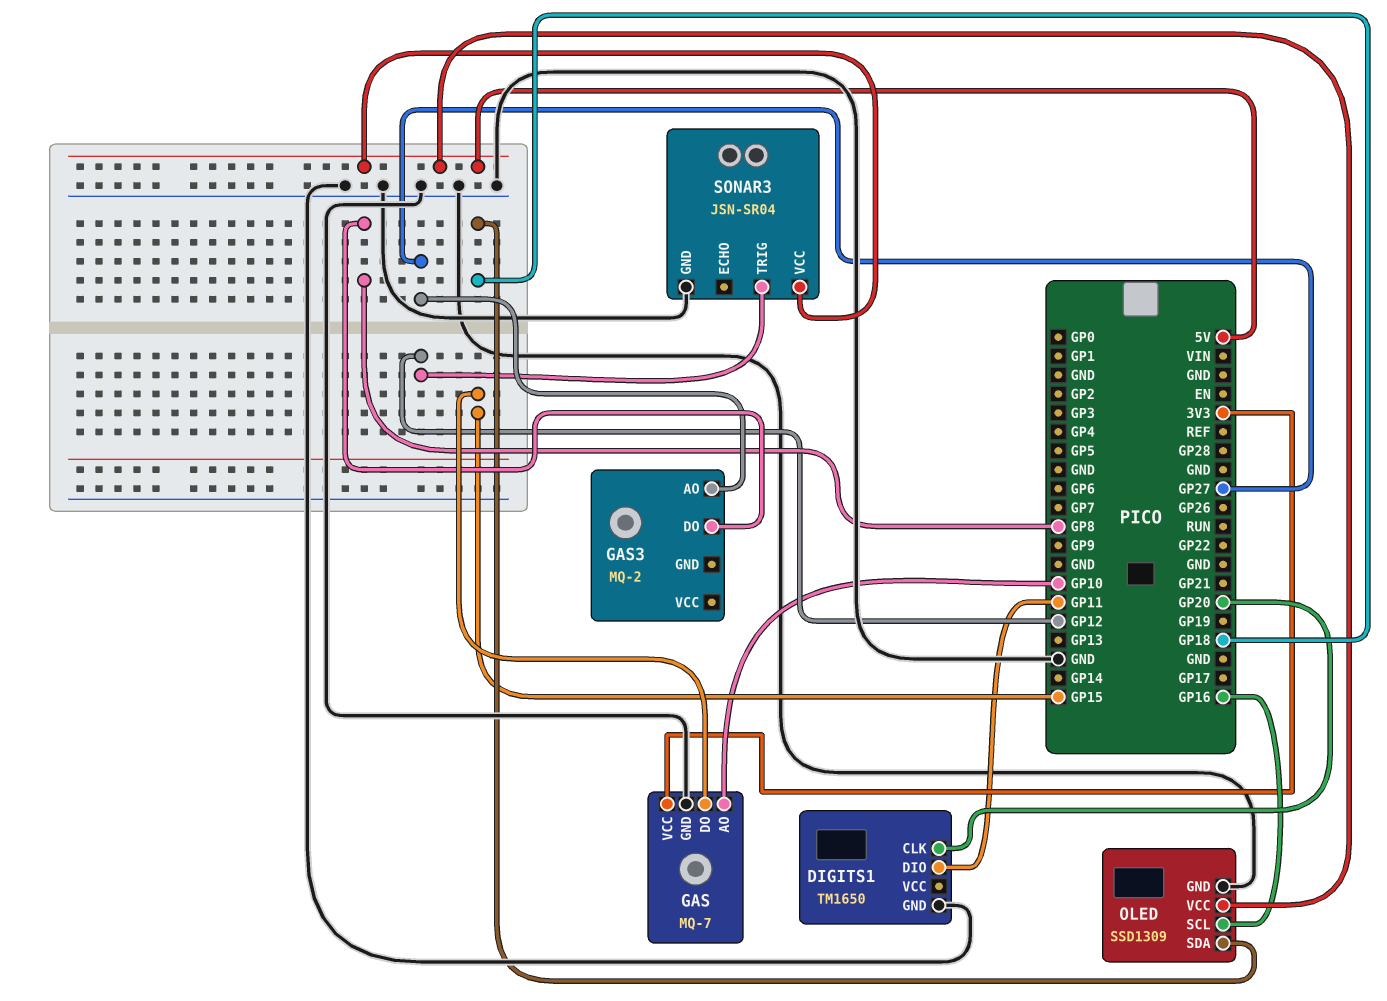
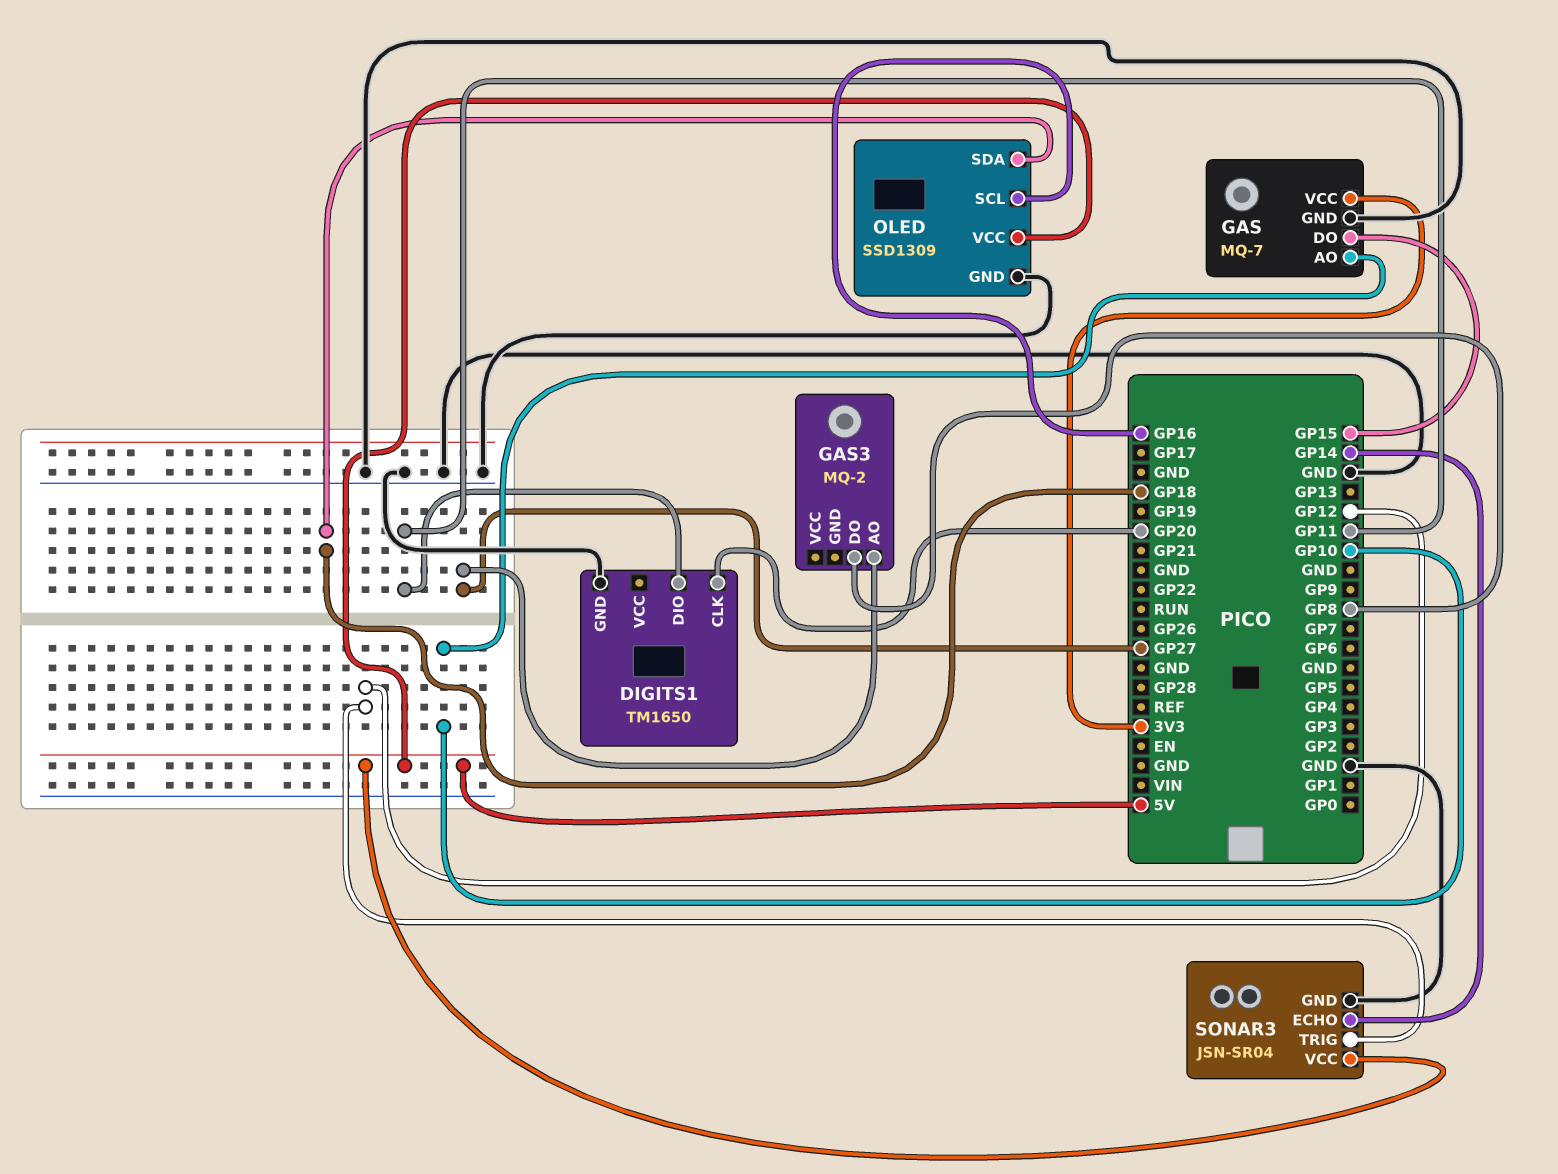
SONAR3 pin ECHO: none -> GP14

